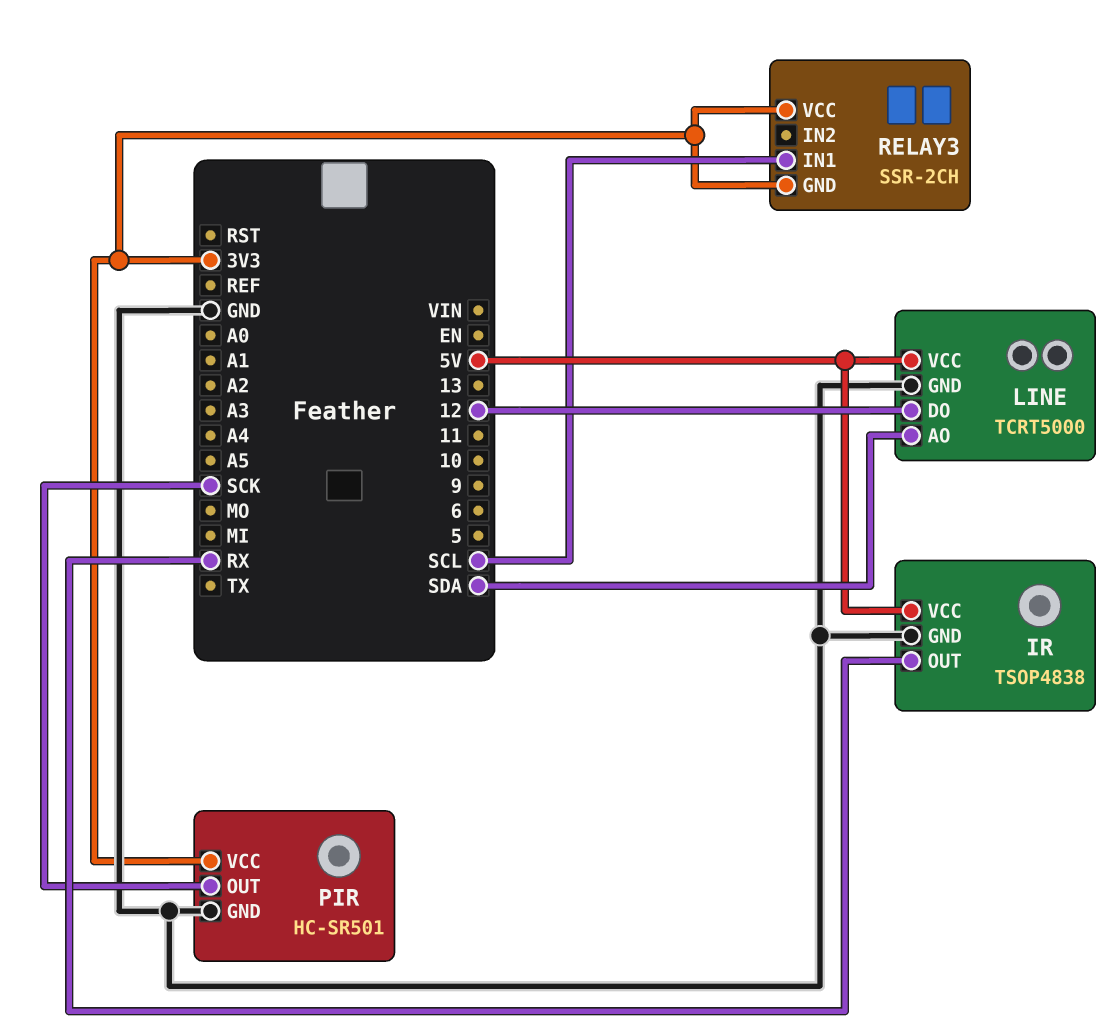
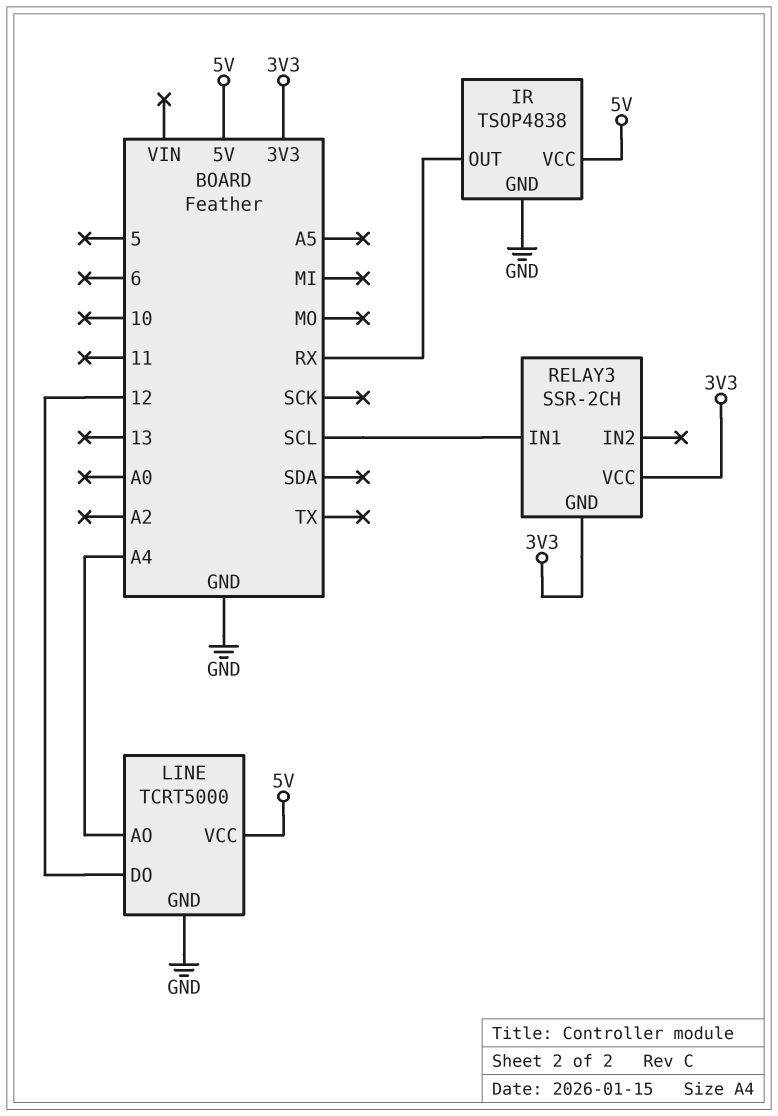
LINE pin AO: SDA -> A4
PIR: HC-SR501 -> none
PIR pin GND: GND -> none
PIR pin OUT: SCK -> none
PIR pin VCC: 3V3 -> none

